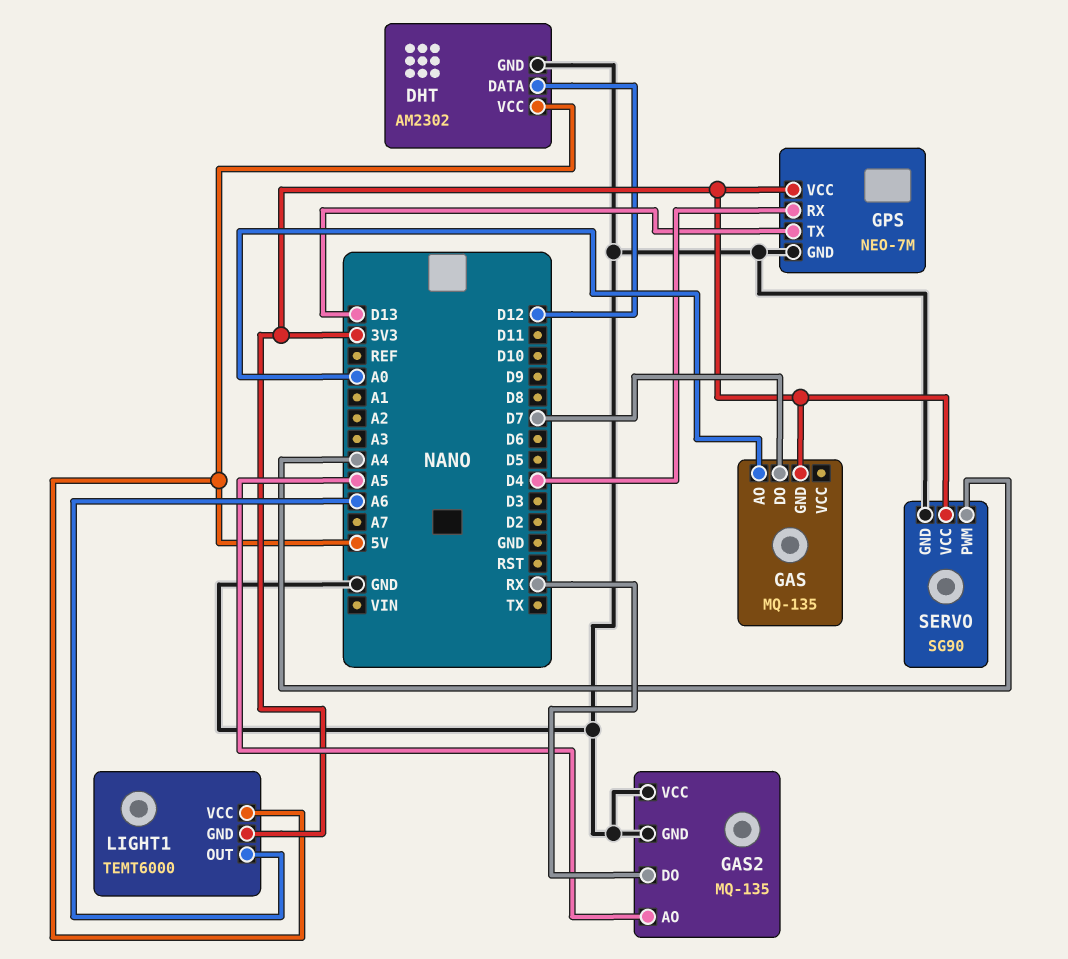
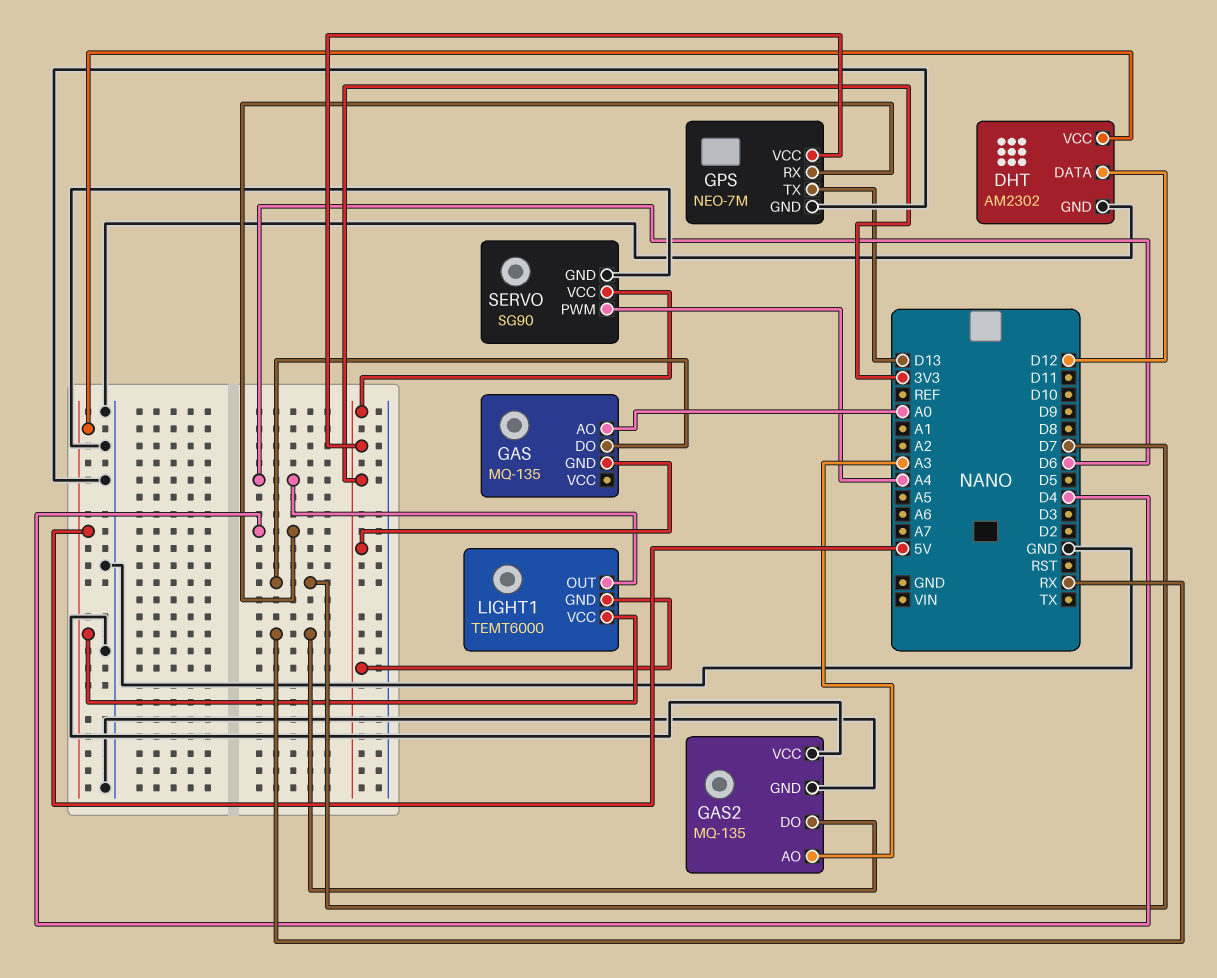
GAS2 pin AO: A5 -> A3
LIGHT1 pin OUT: A6 -> D6

